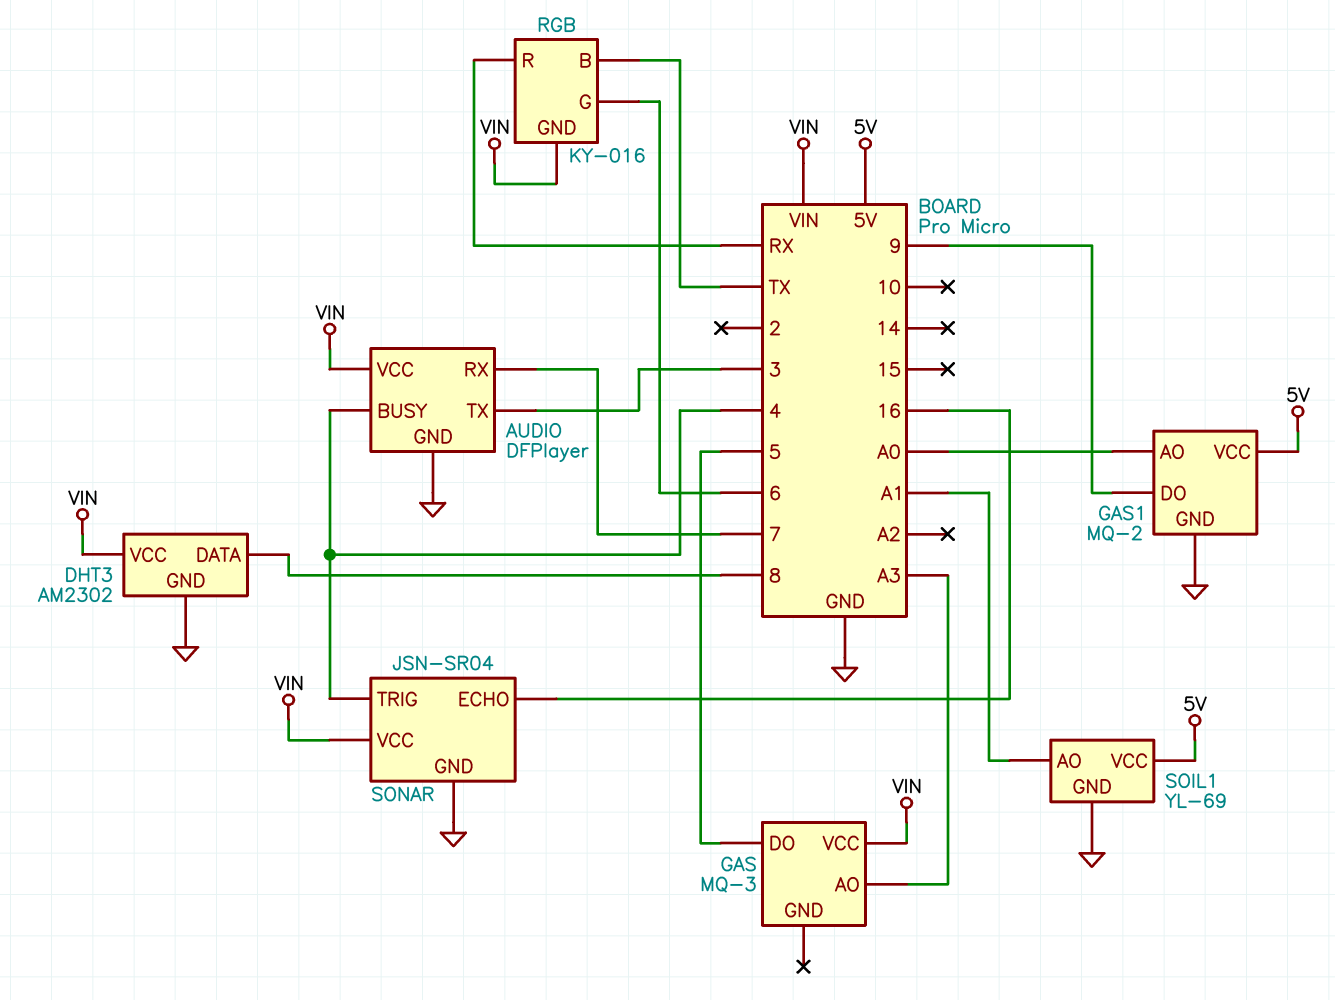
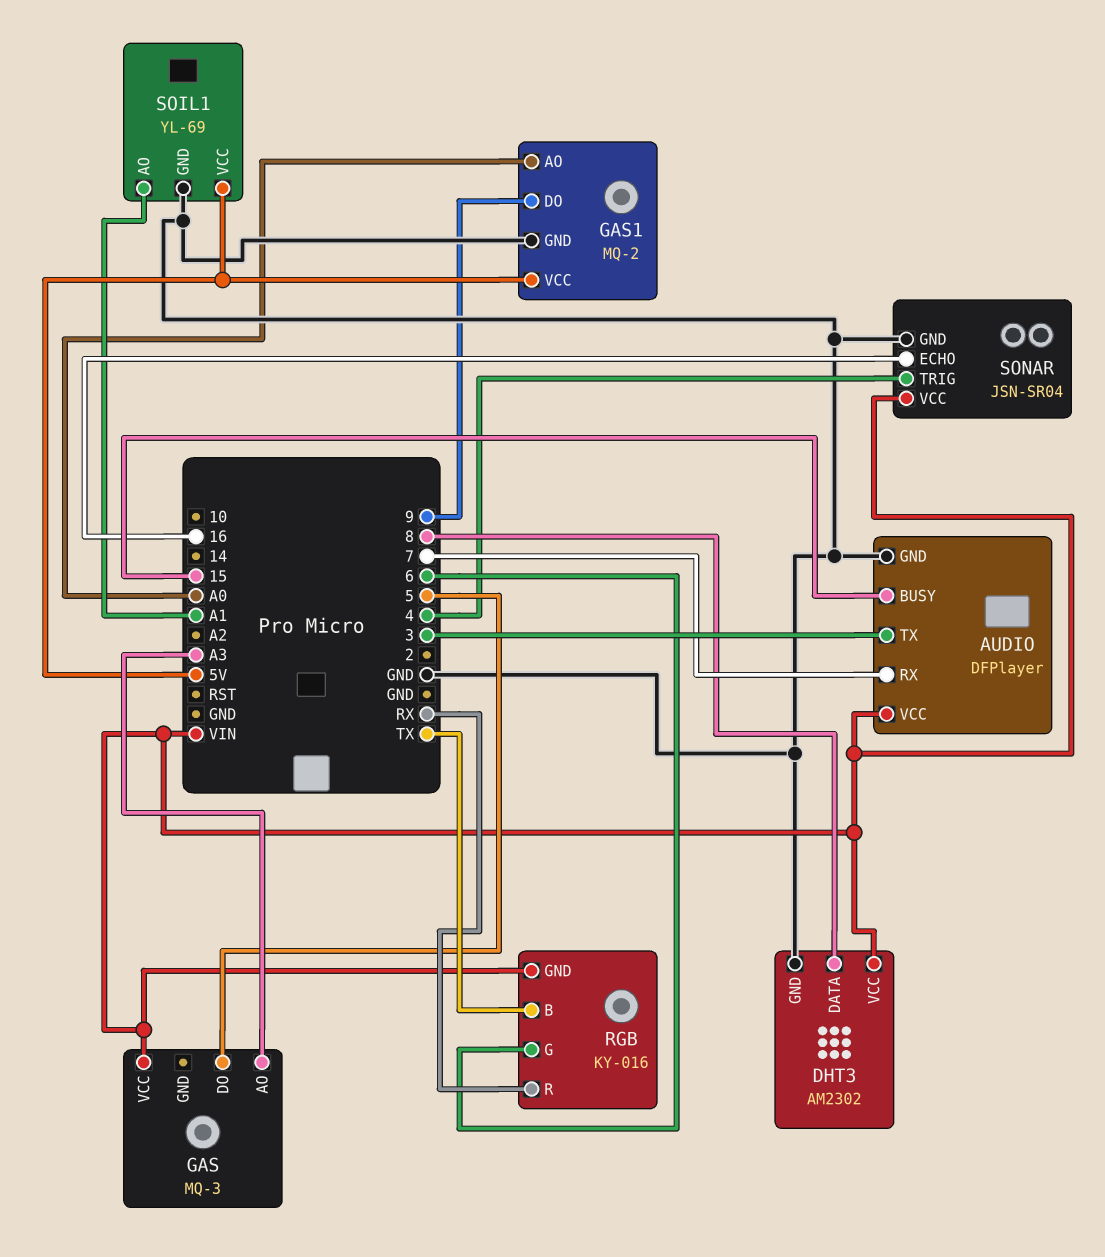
AUDIO pin BUSY: 4 -> 15

